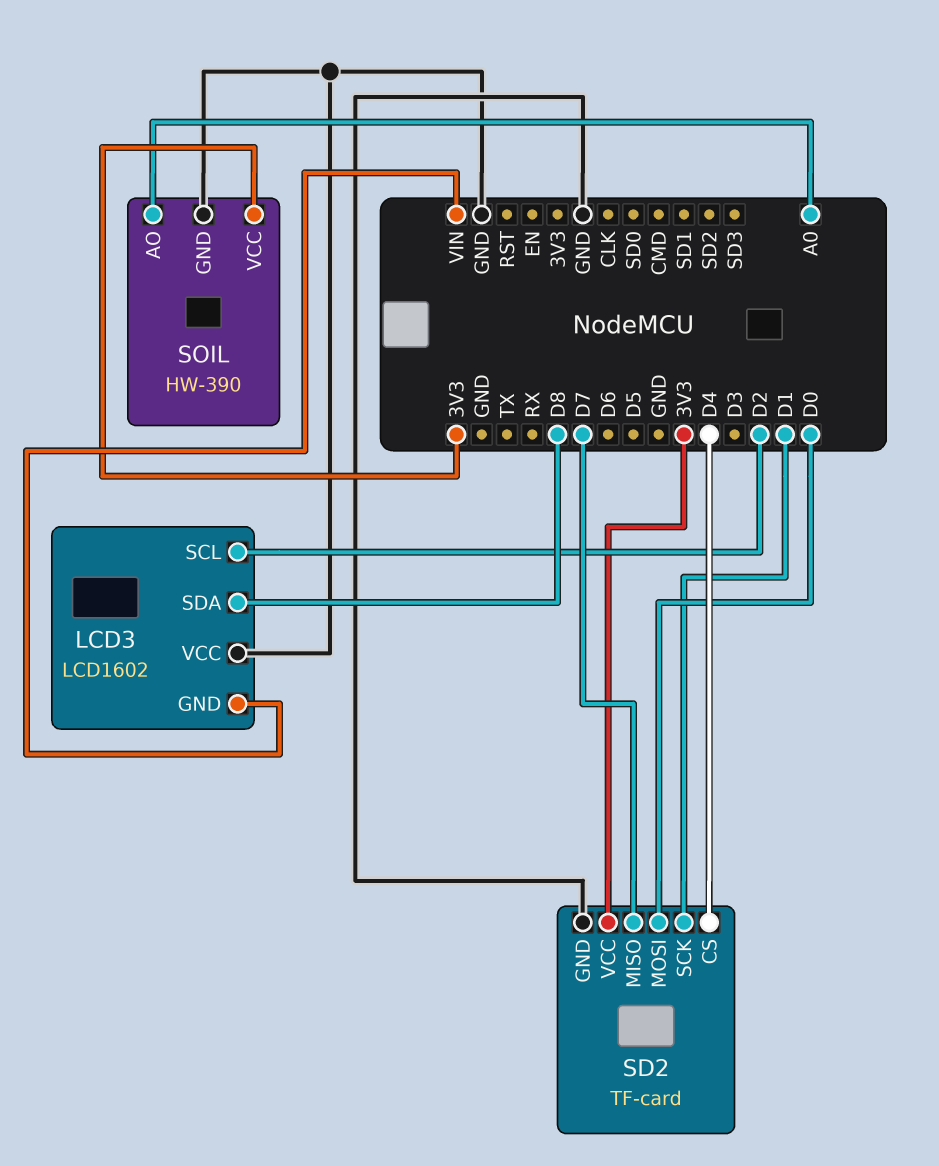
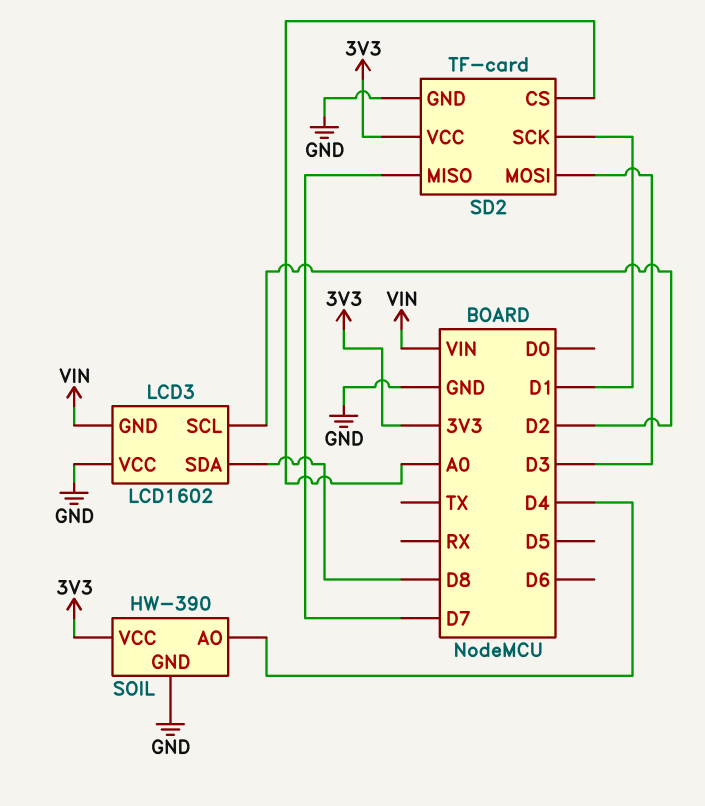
SD2 pin CS: D4 -> A0
SD2 pin MOSI: D0 -> D3
SOIL pin AO: A0 -> D4

